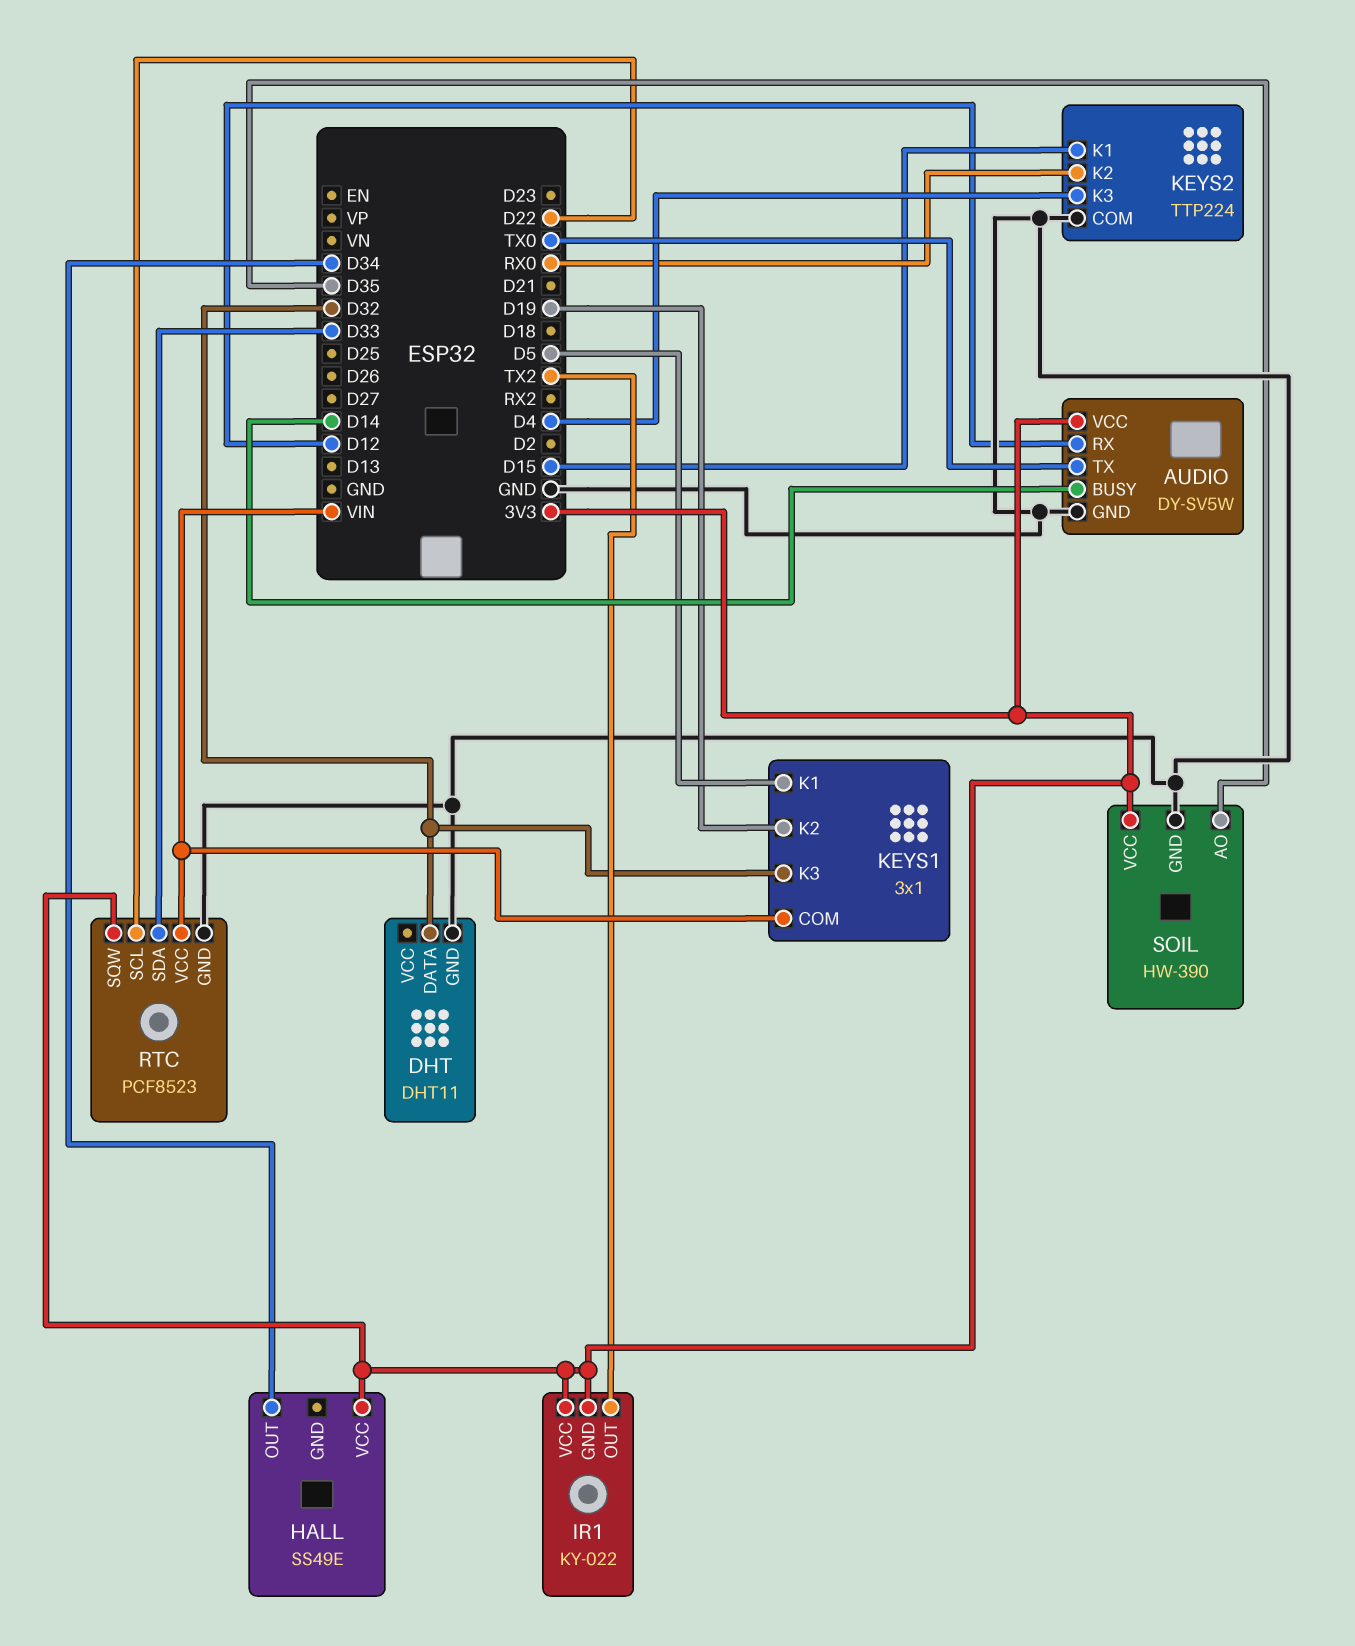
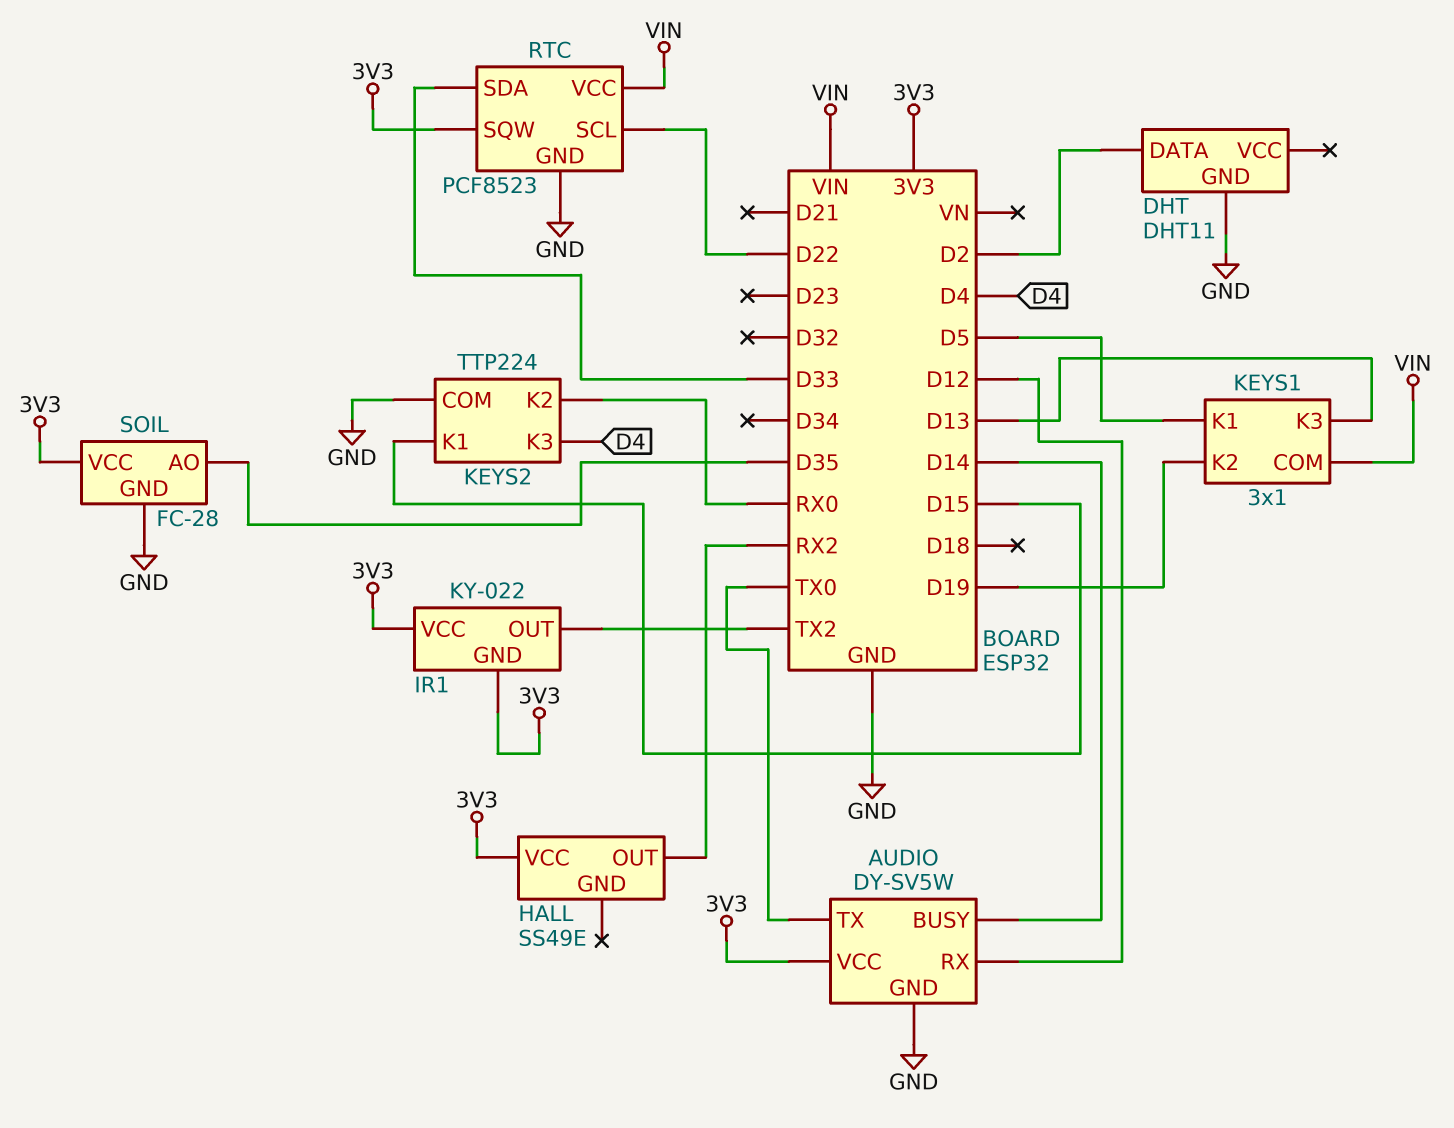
DHT pin DATA: D32 -> D2
HALL pin OUT: D34 -> RX2
KEYS1 pin K3: D32 -> D13
SOIL: HW-390 -> FC-28

